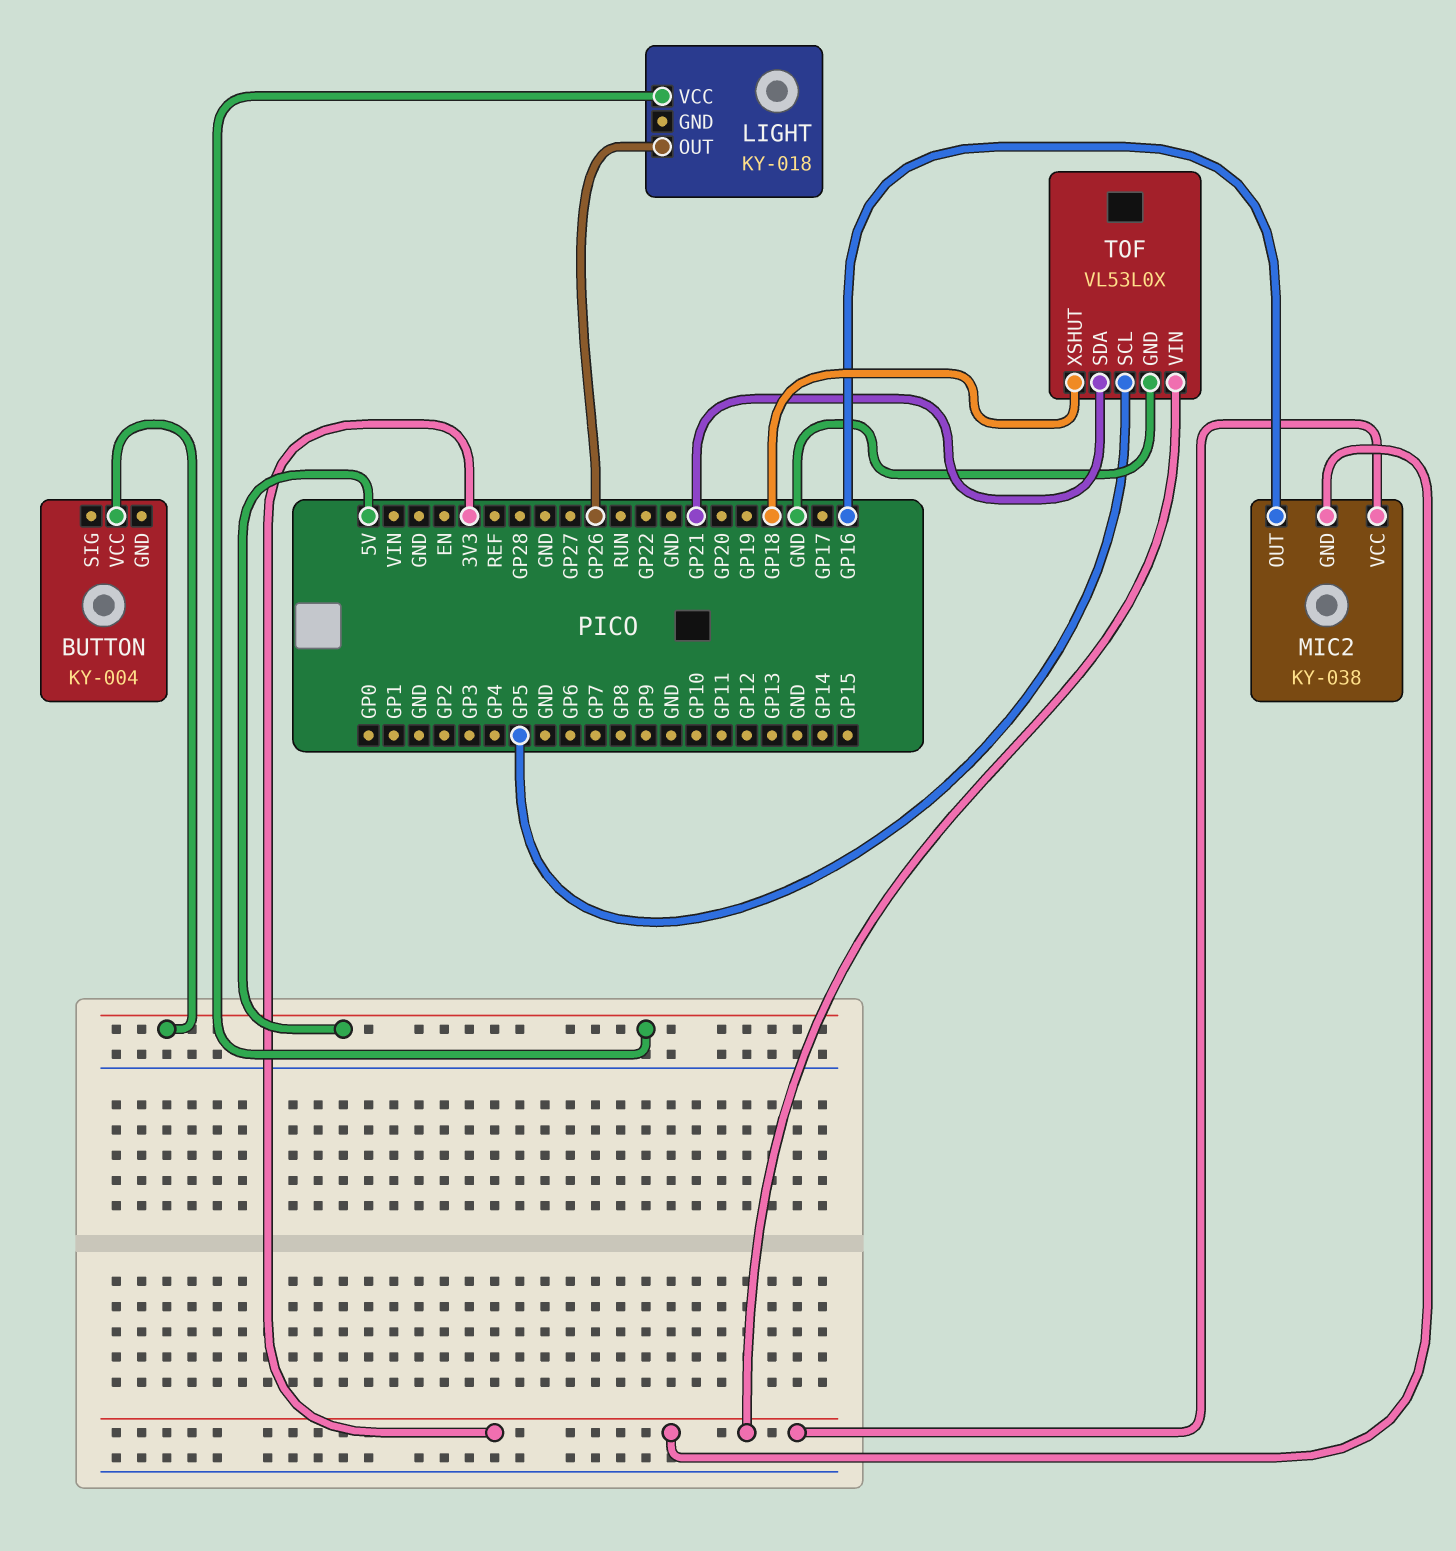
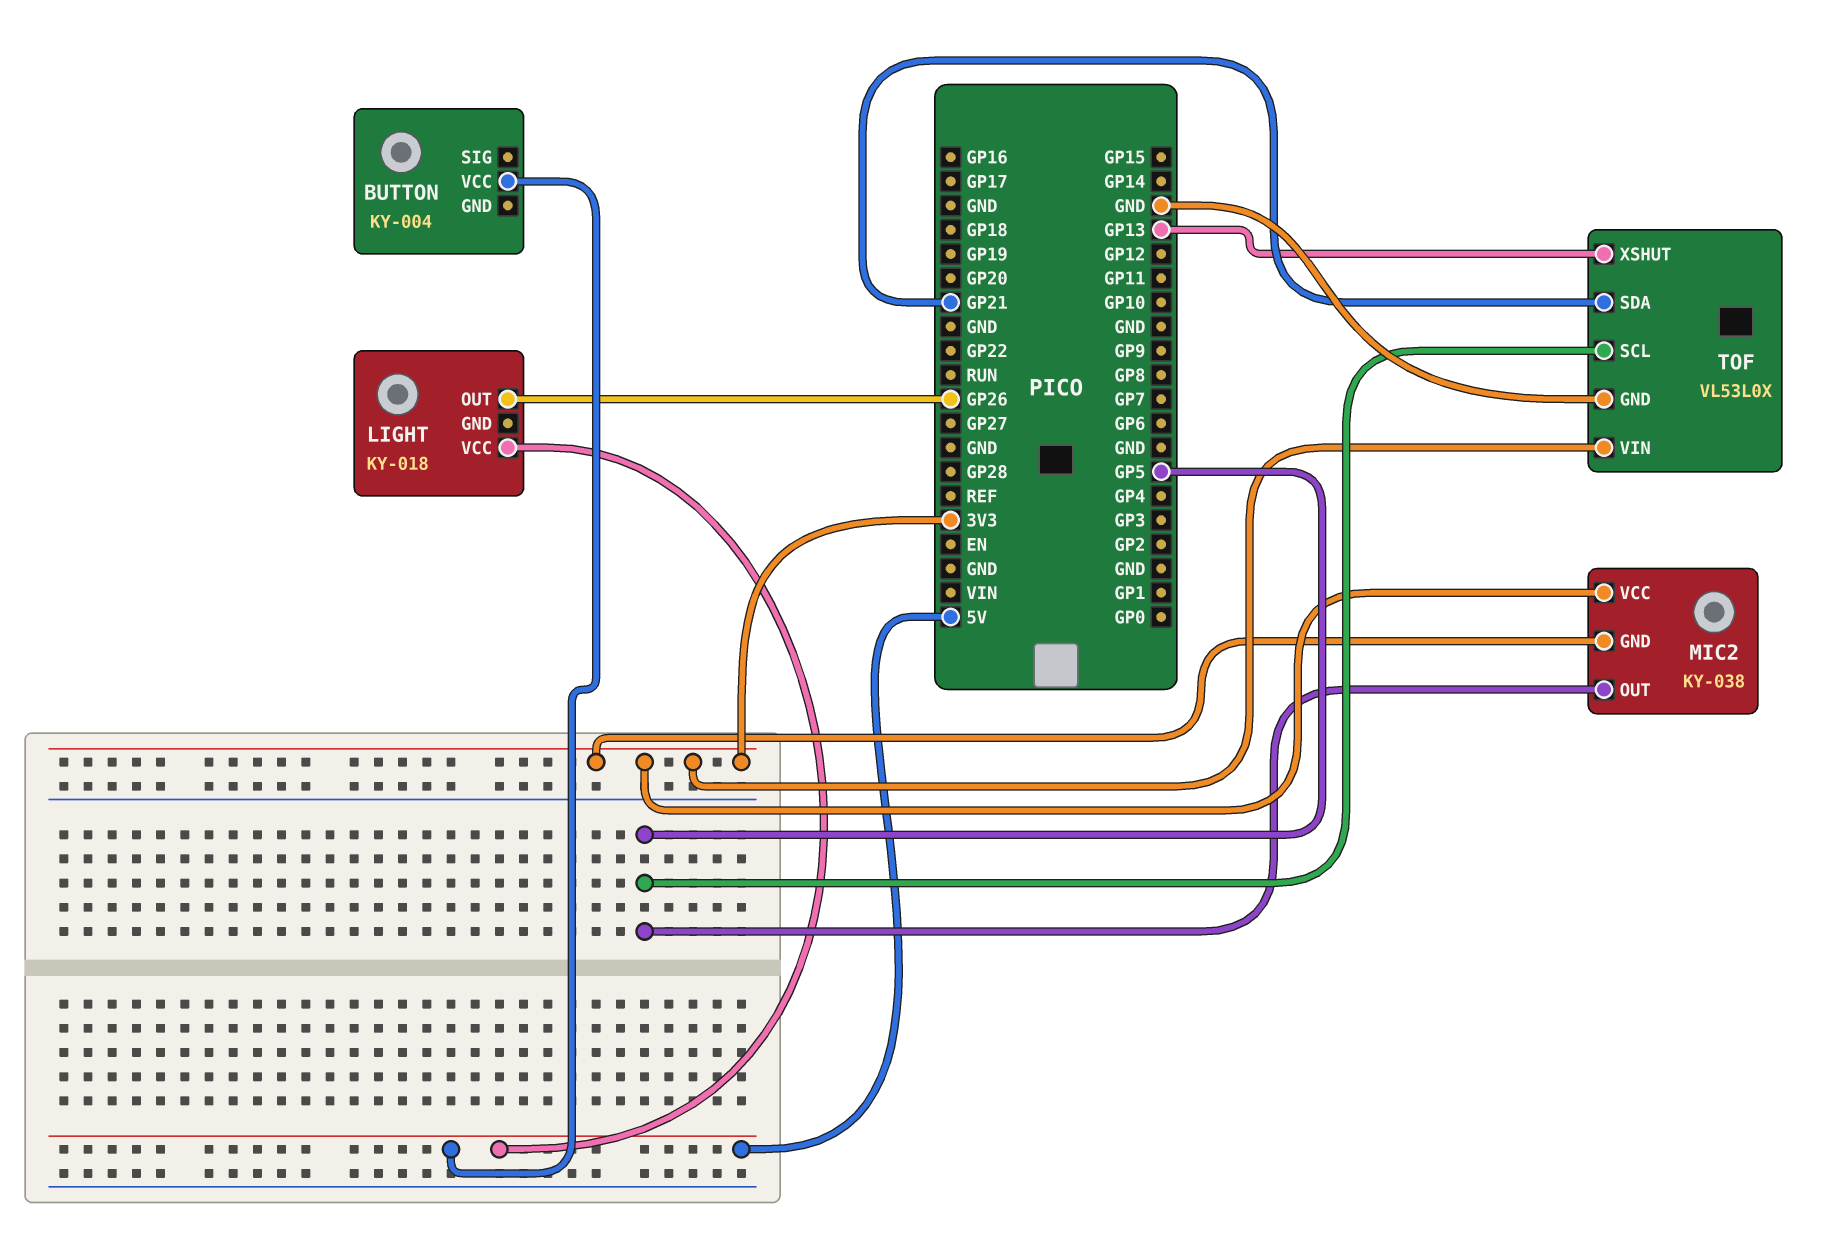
MIC2 pin OUT: GP16 -> GP5
TOF pin XSHUT: GP18 -> GP13

